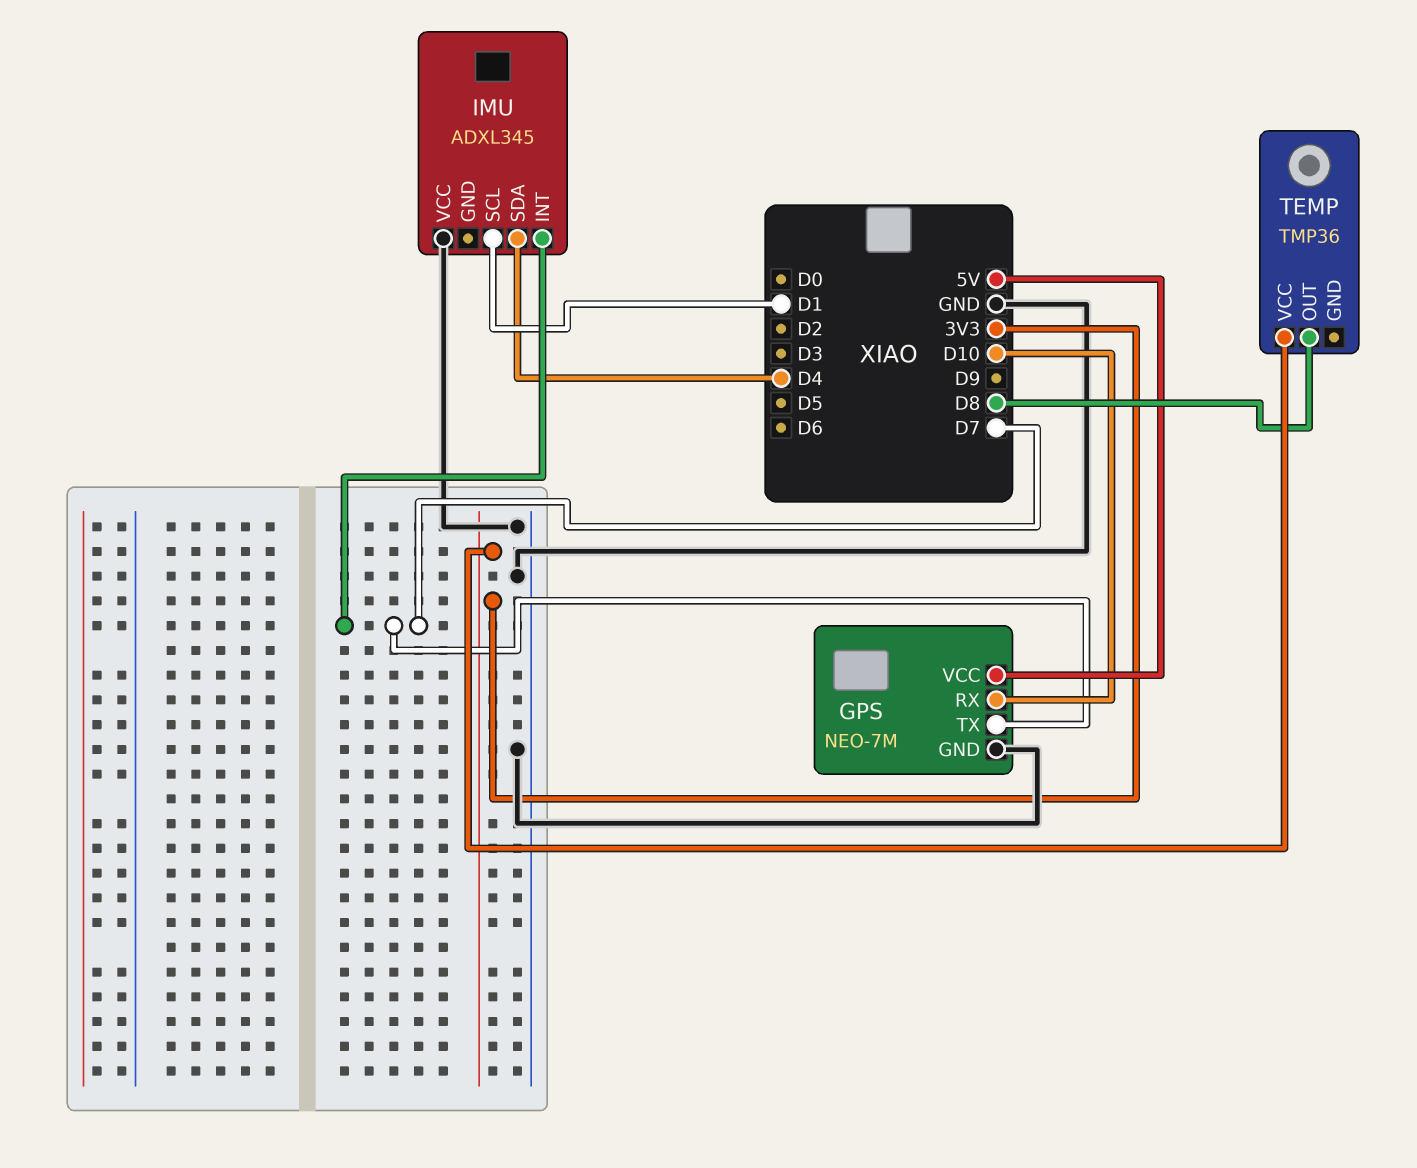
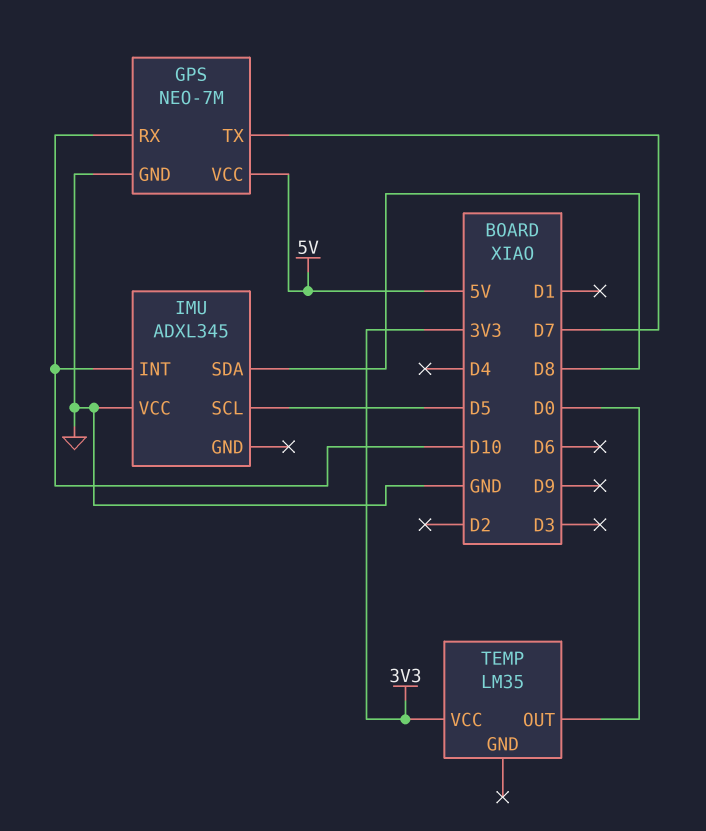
IMU pin INT: D7 -> D10
IMU pin SCL: D1 -> D5
IMU pin SDA: D4 -> D8
TEMP: TMP36 -> LM35
TEMP pin OUT: D8 -> D0

